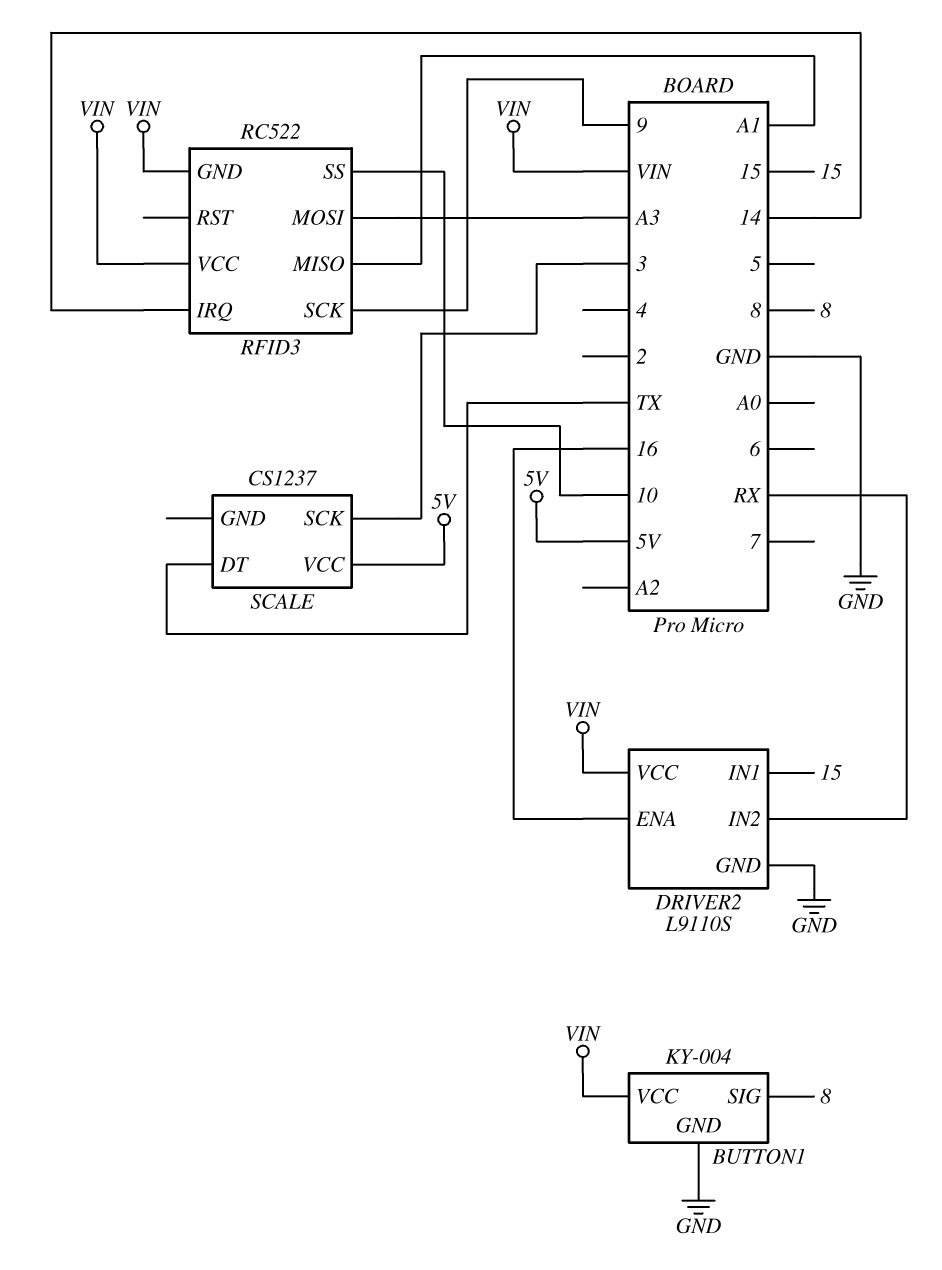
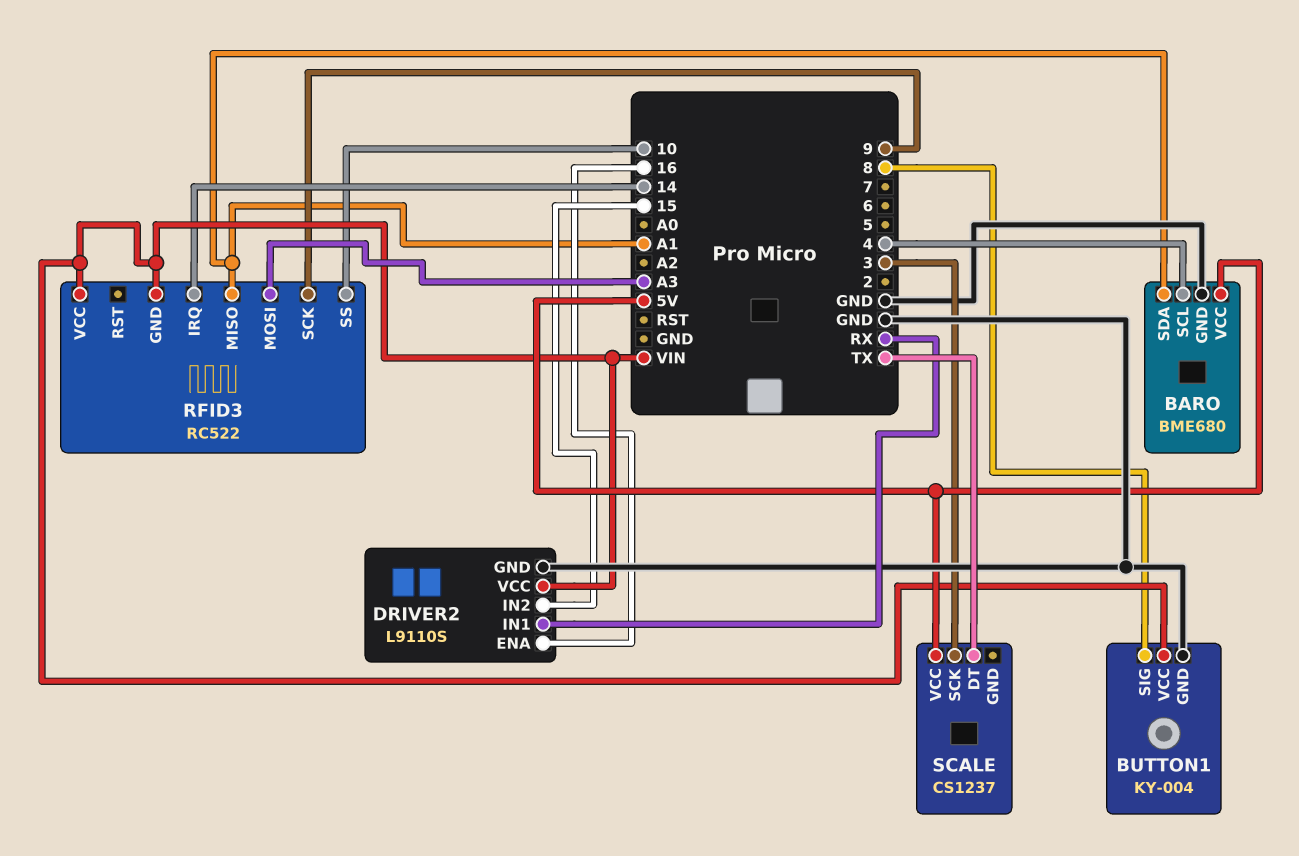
BARO: none -> BME680
BARO pin GND: none -> GND
BARO pin SCL: none -> 4
BARO pin SDA: none -> A1
BARO pin VCC: none -> 5V
DRIVER2 pin IN1: 15 -> RX
DRIVER2 pin IN2: RX -> 15

